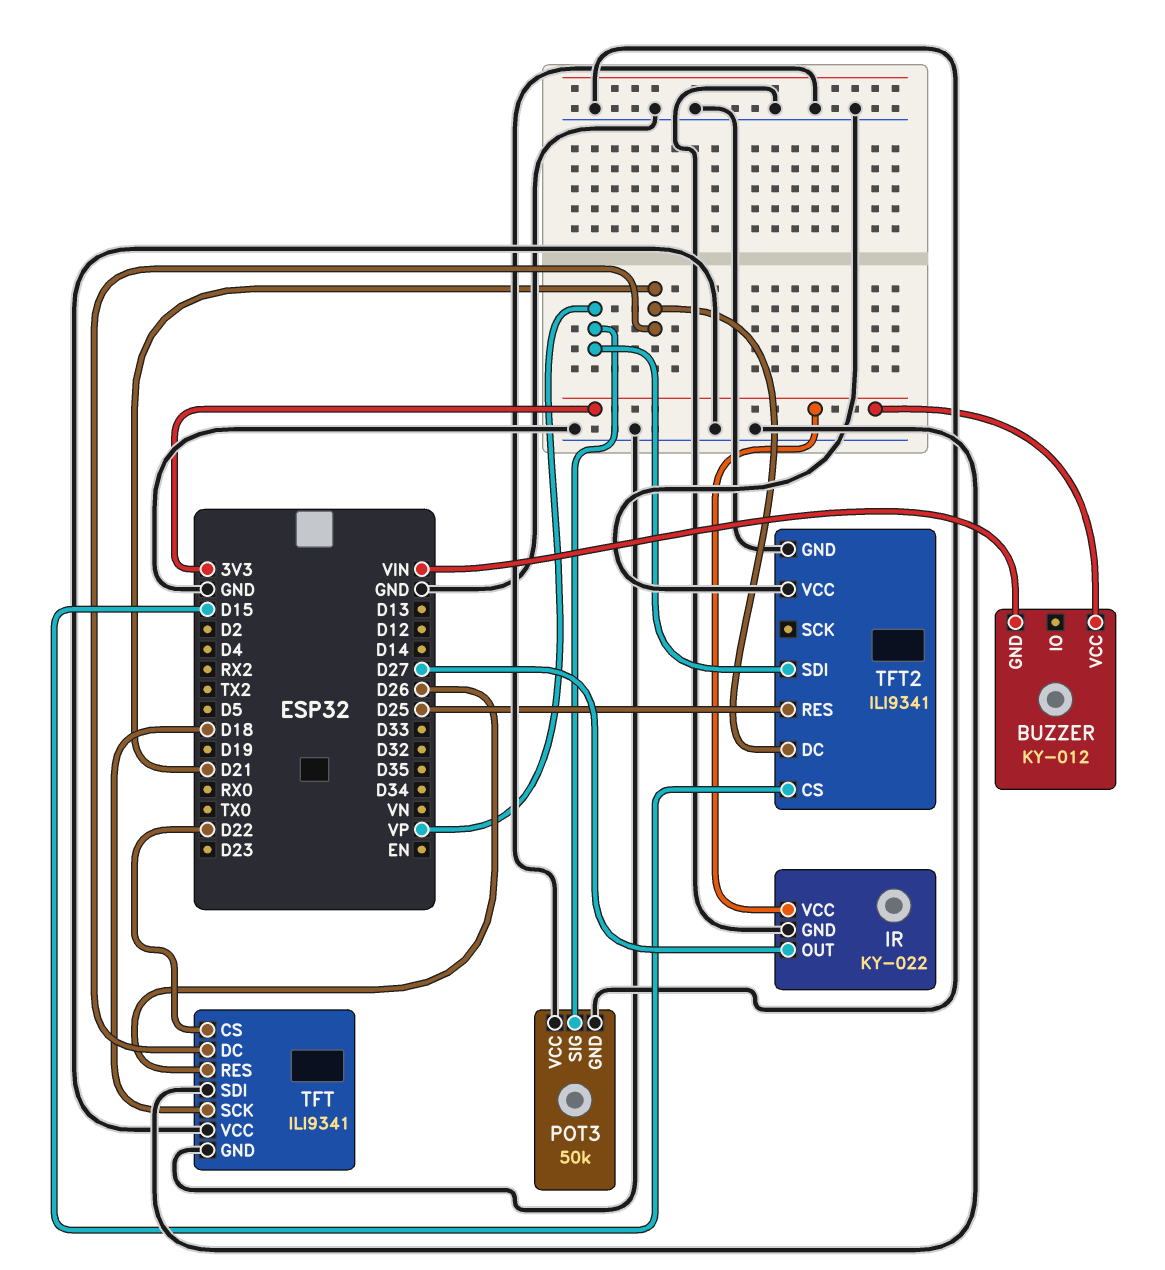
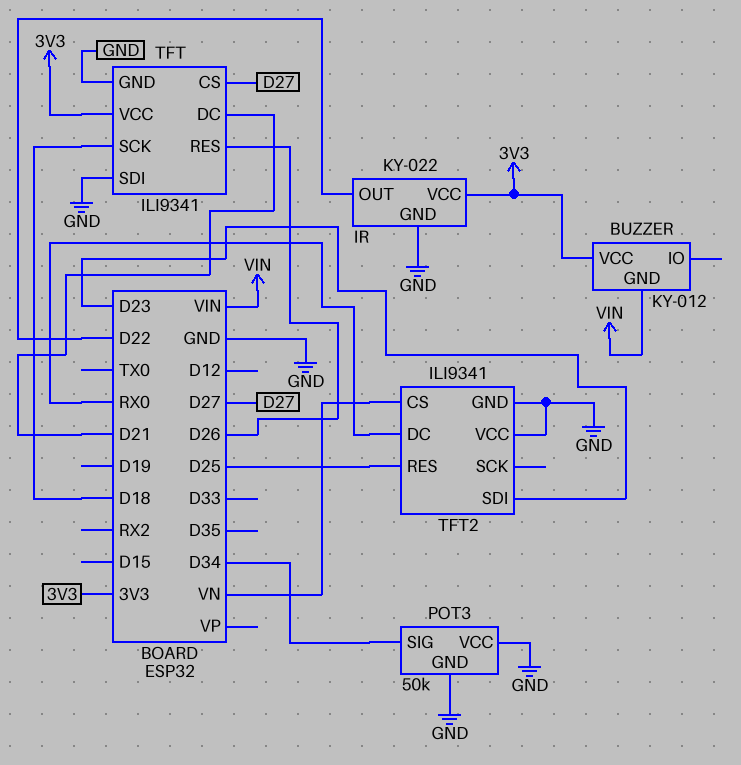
IR pin OUT: D27 -> D22
POT3 pin SIG: VP -> D34
TFT pin CS: D22 -> D27
TFT pin VCC: GND -> 3V3
TFT2 pin CS: D15 -> VN
TFT2 pin DC: D21 -> RX0
TFT2 pin SDI: VP -> D23

